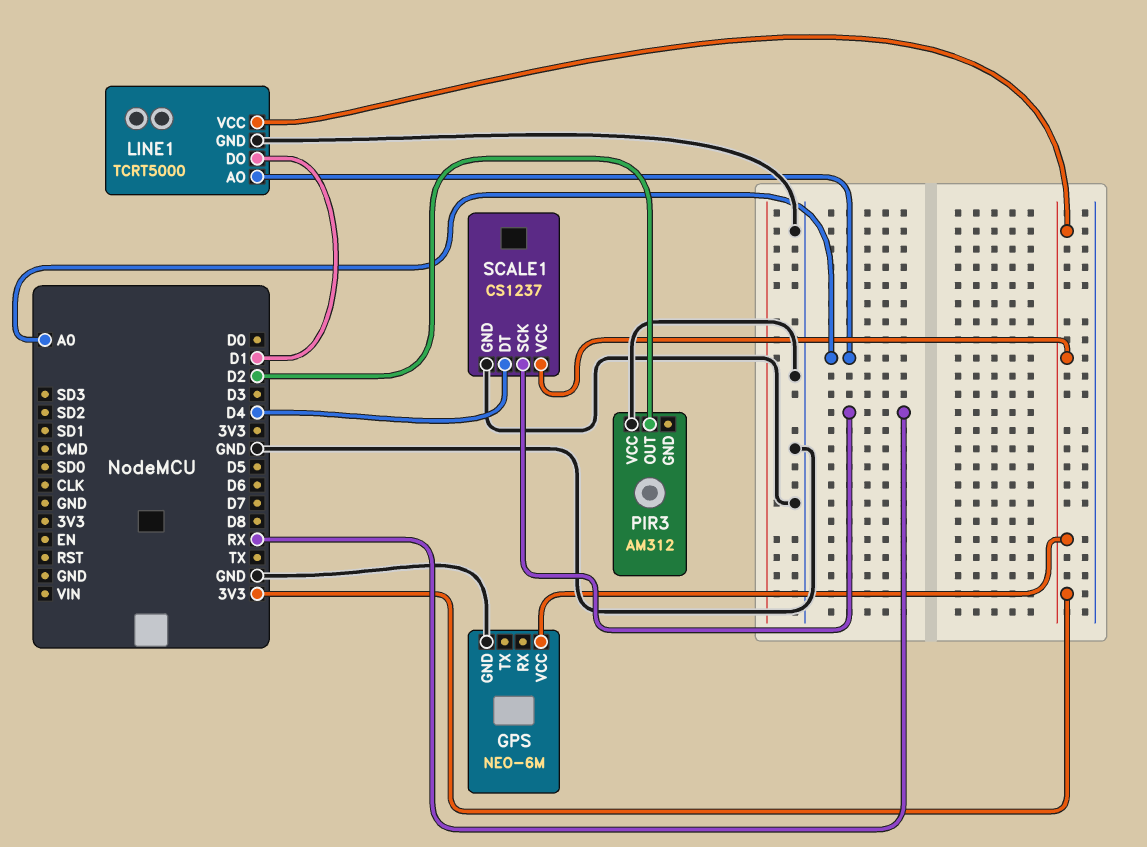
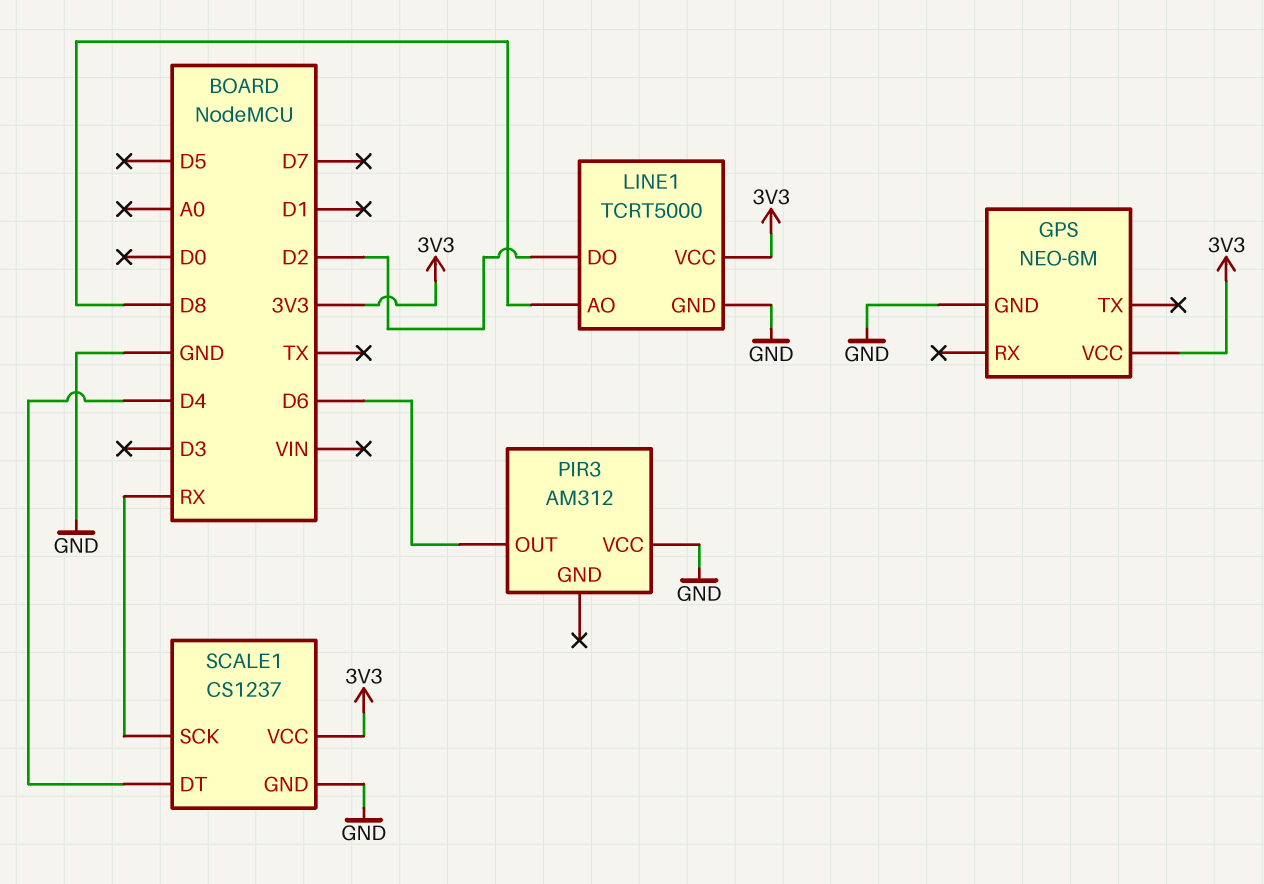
LINE1 pin AO: A0 -> D8
LINE1 pin DO: D1 -> D2
PIR3 pin OUT: D2 -> D6

